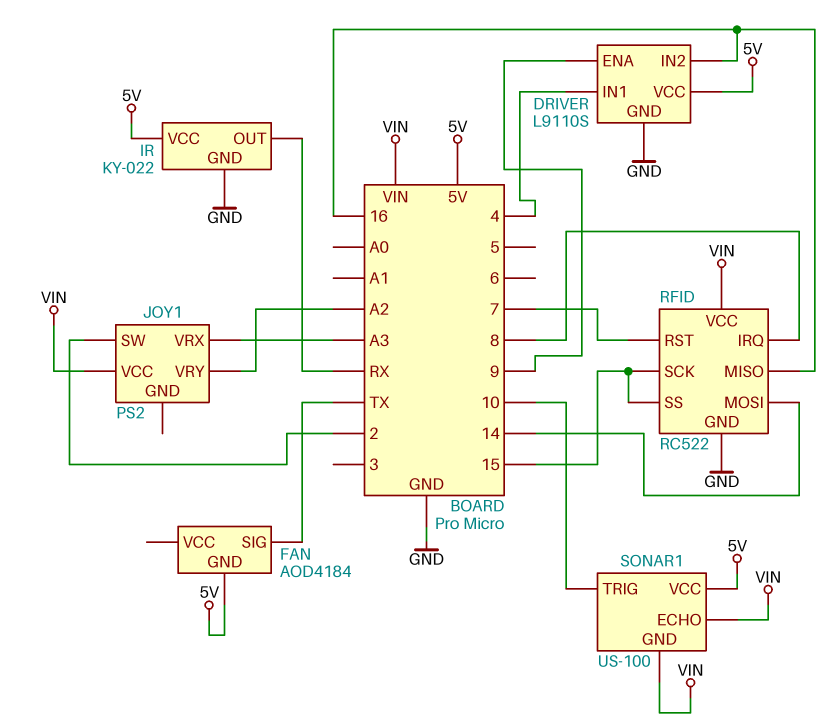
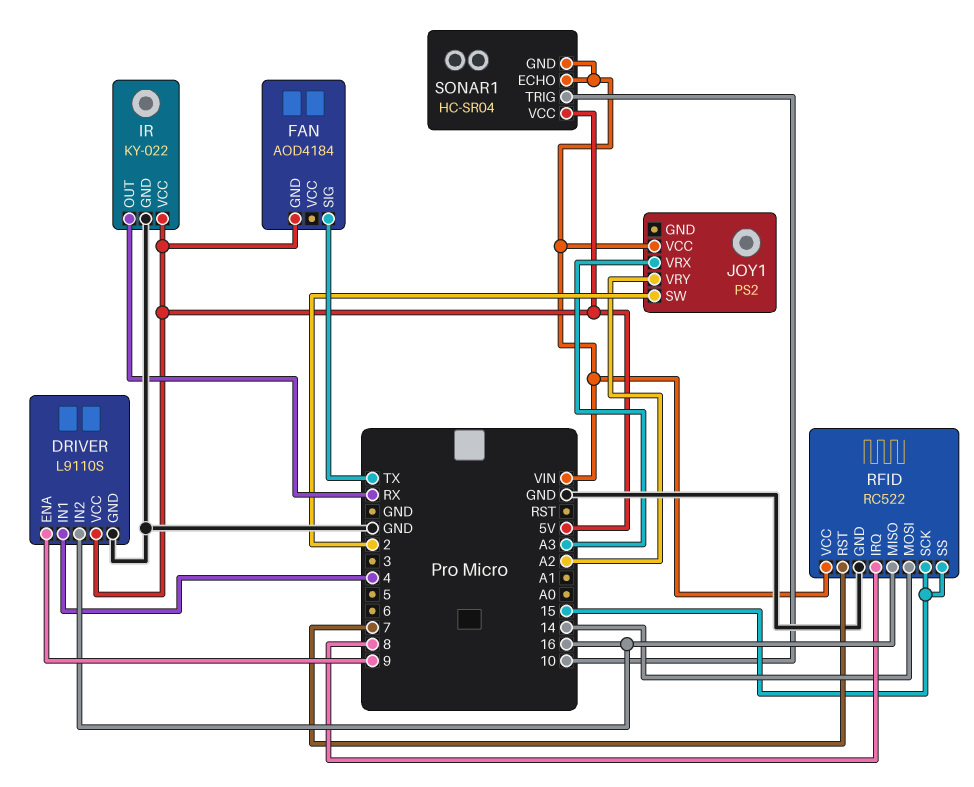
SONAR1: US-100 -> HC-SR04

